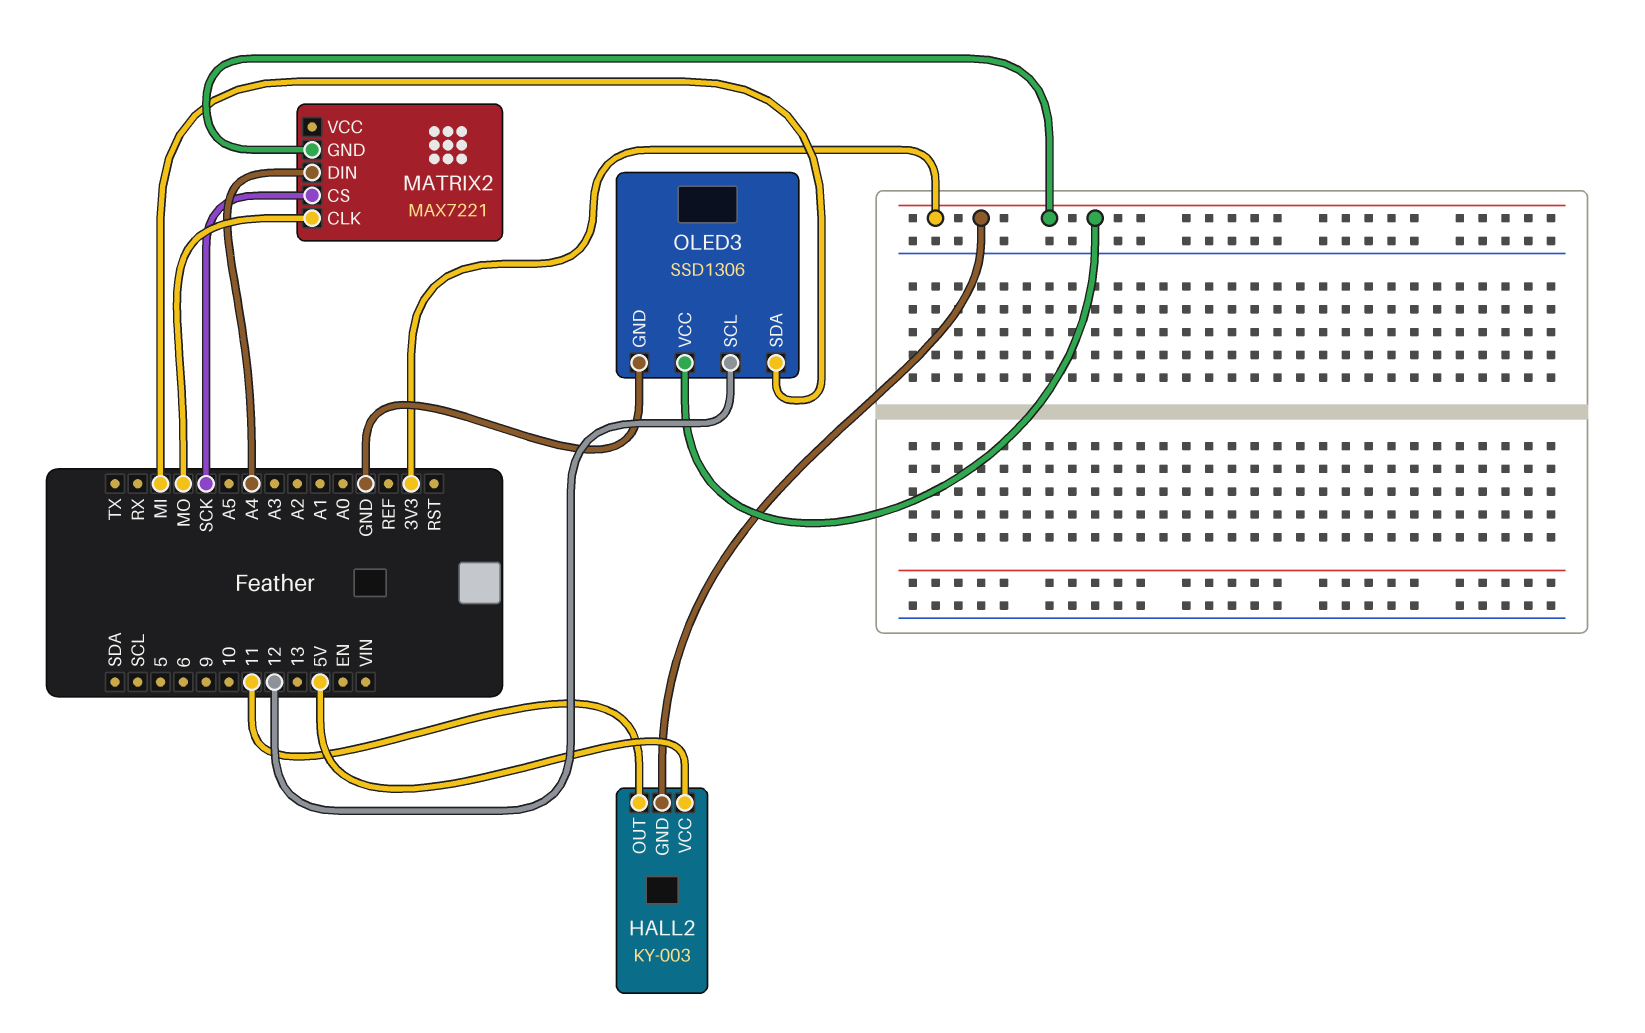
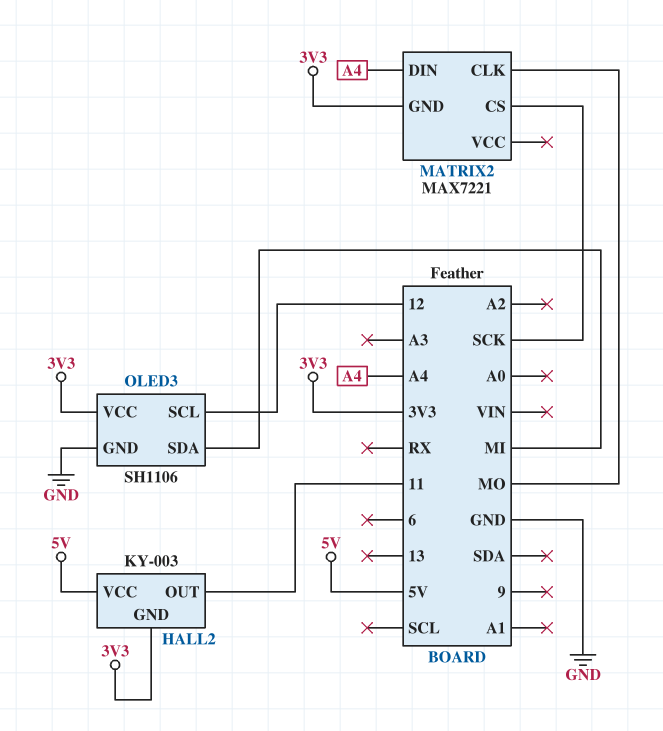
OLED3: SSD1306 -> SH1106

